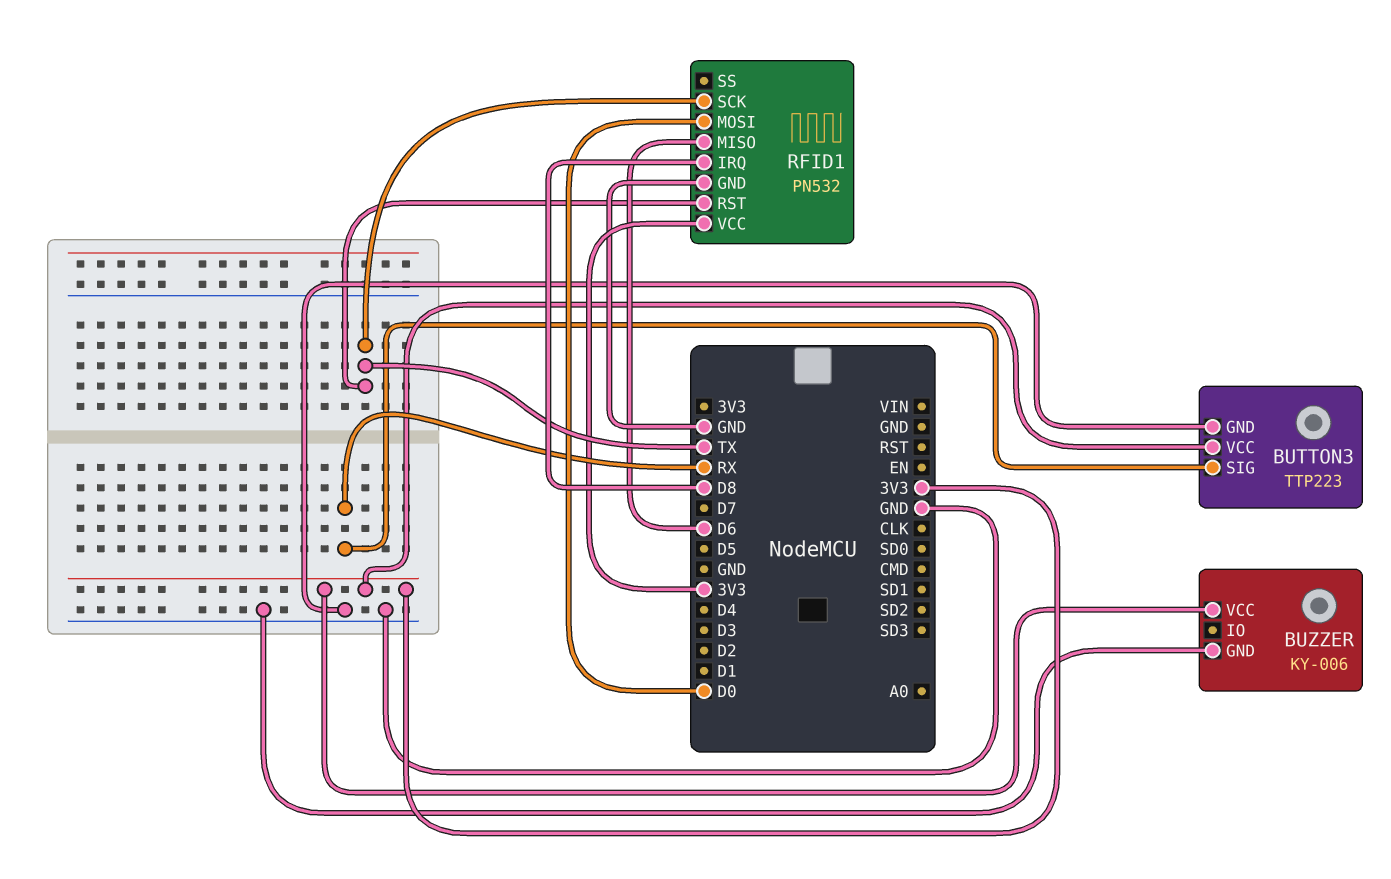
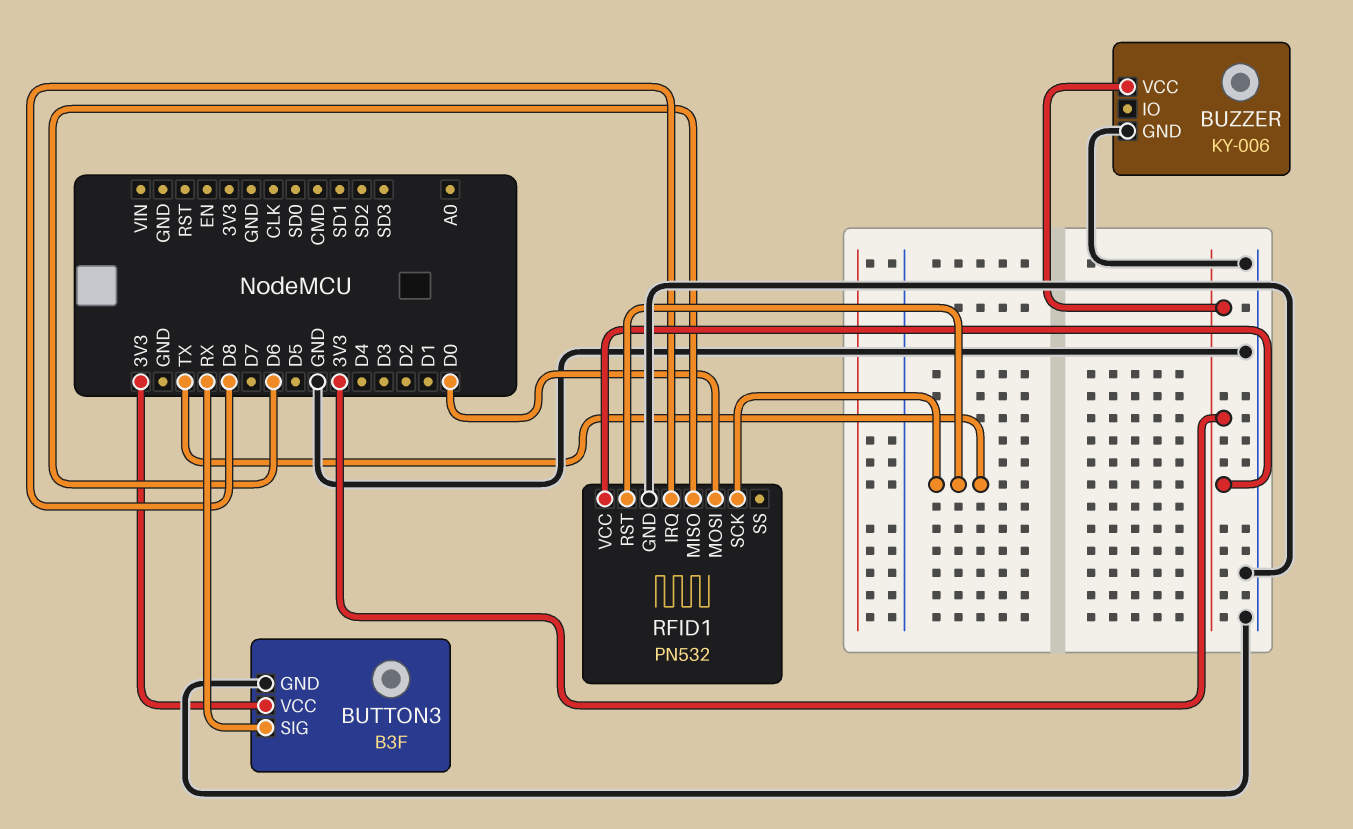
BUTTON3: TTP223 -> B3F

